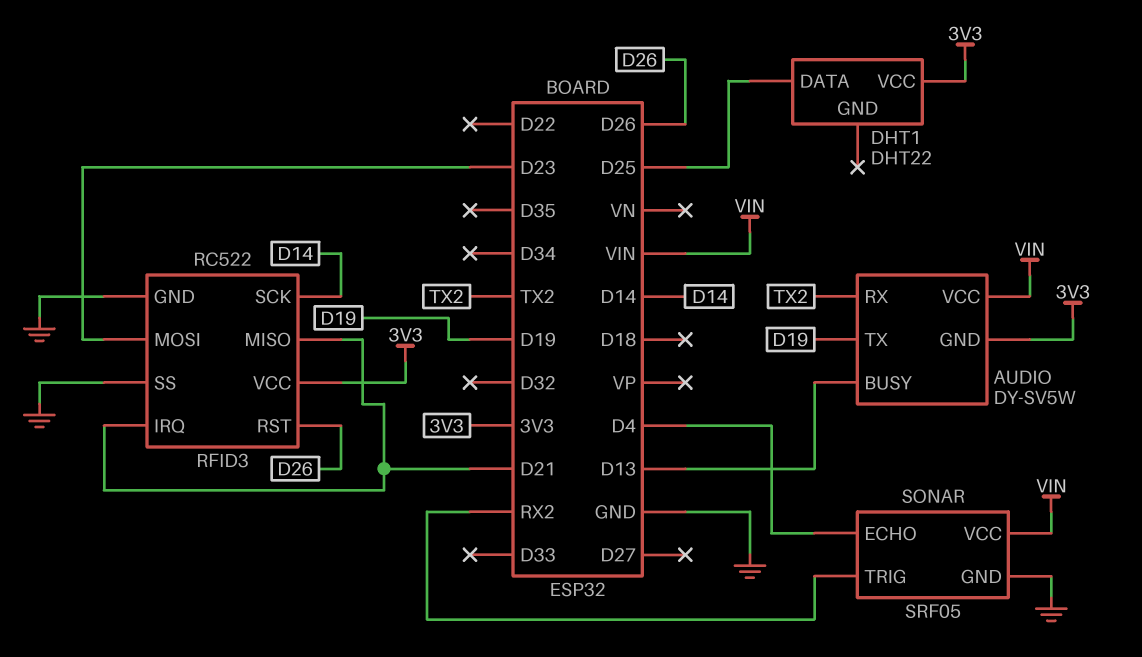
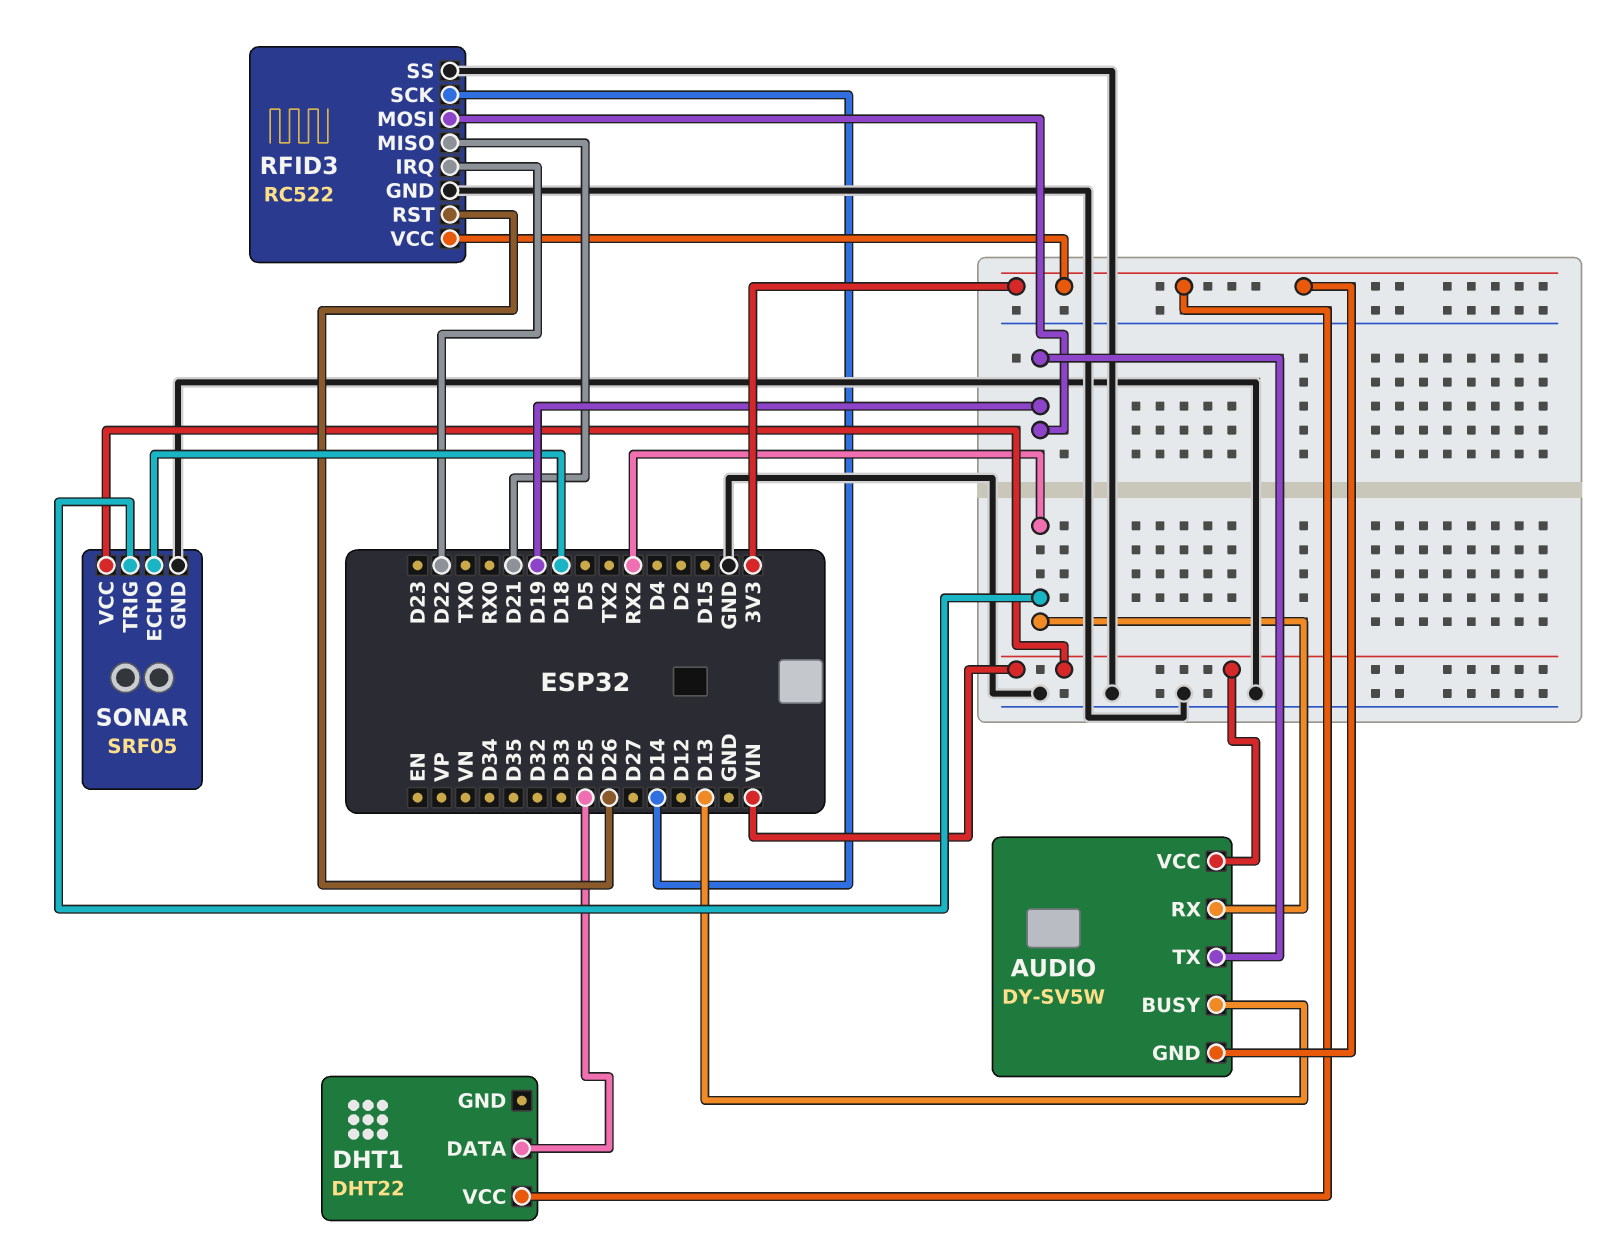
AUDIO pin RX: TX2 -> RX2
RFID3 pin IRQ: D21 -> D22
RFID3 pin MOSI: D23 -> D19
SONAR pin ECHO: D4 -> D18

